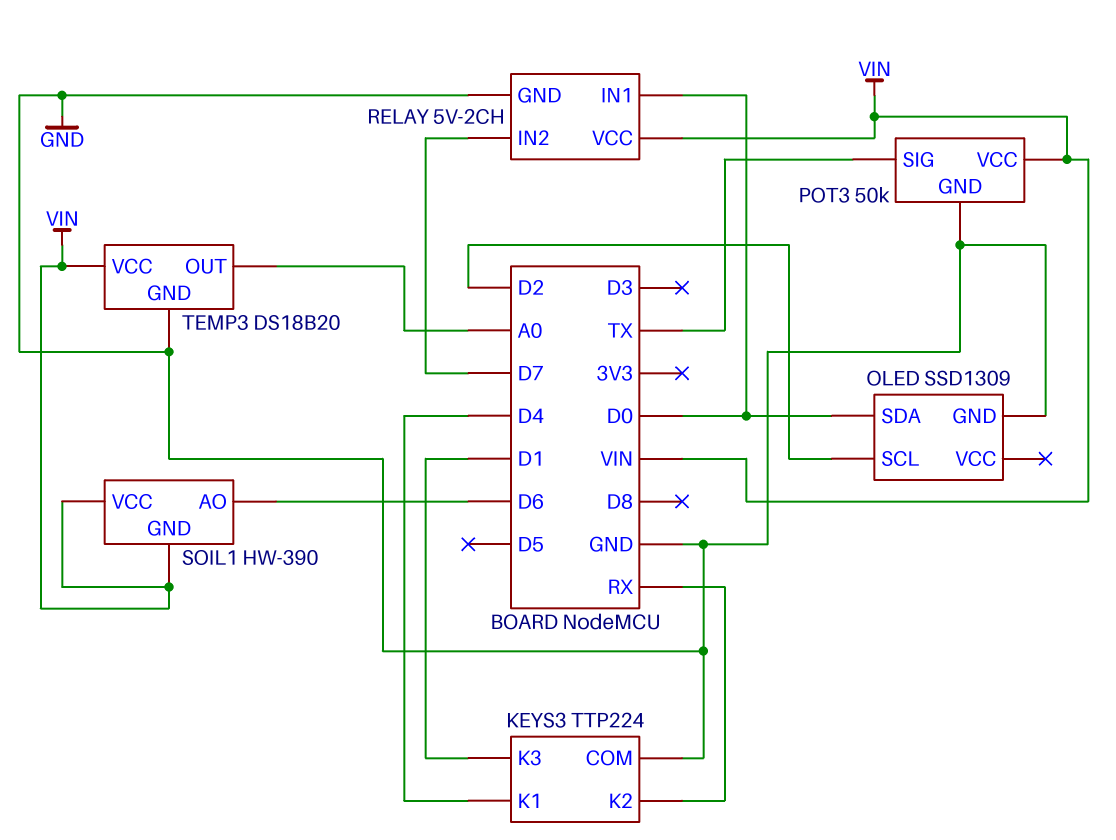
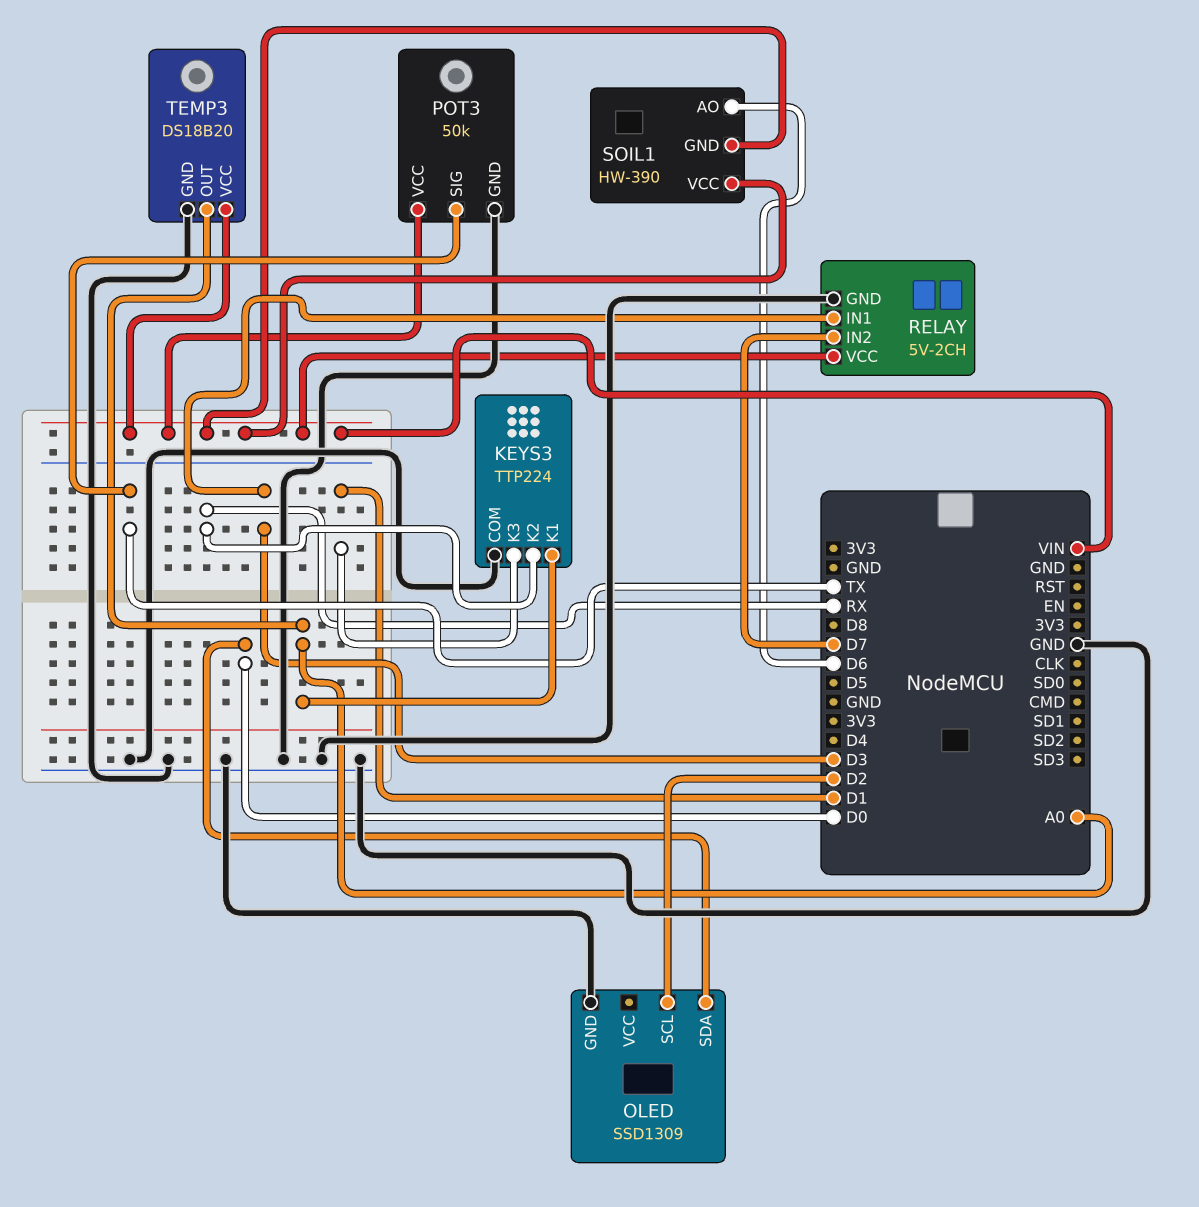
KEYS3 pin K1: D4 -> A0
RELAY pin IN1: D0 -> D3

